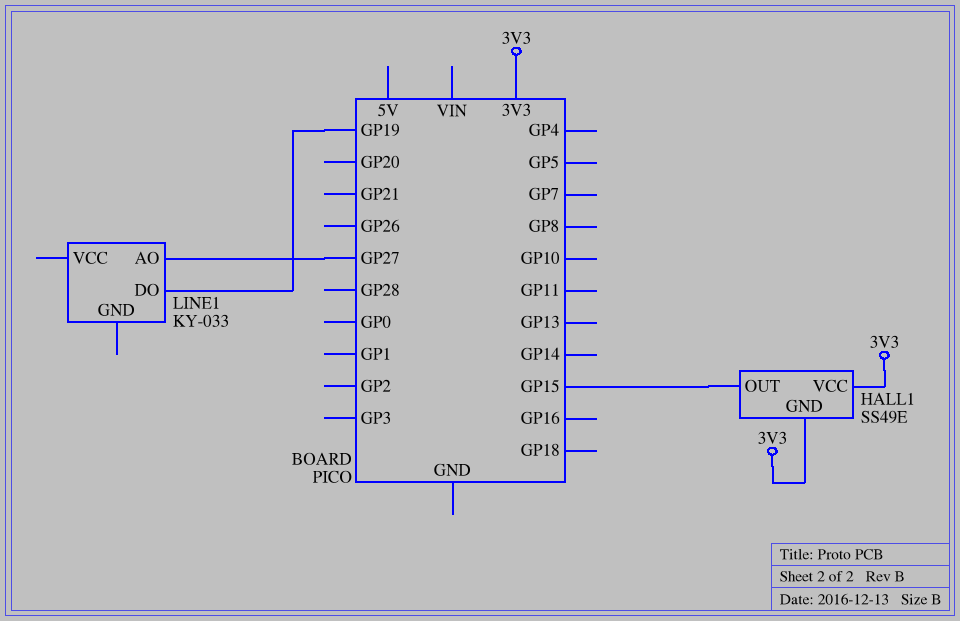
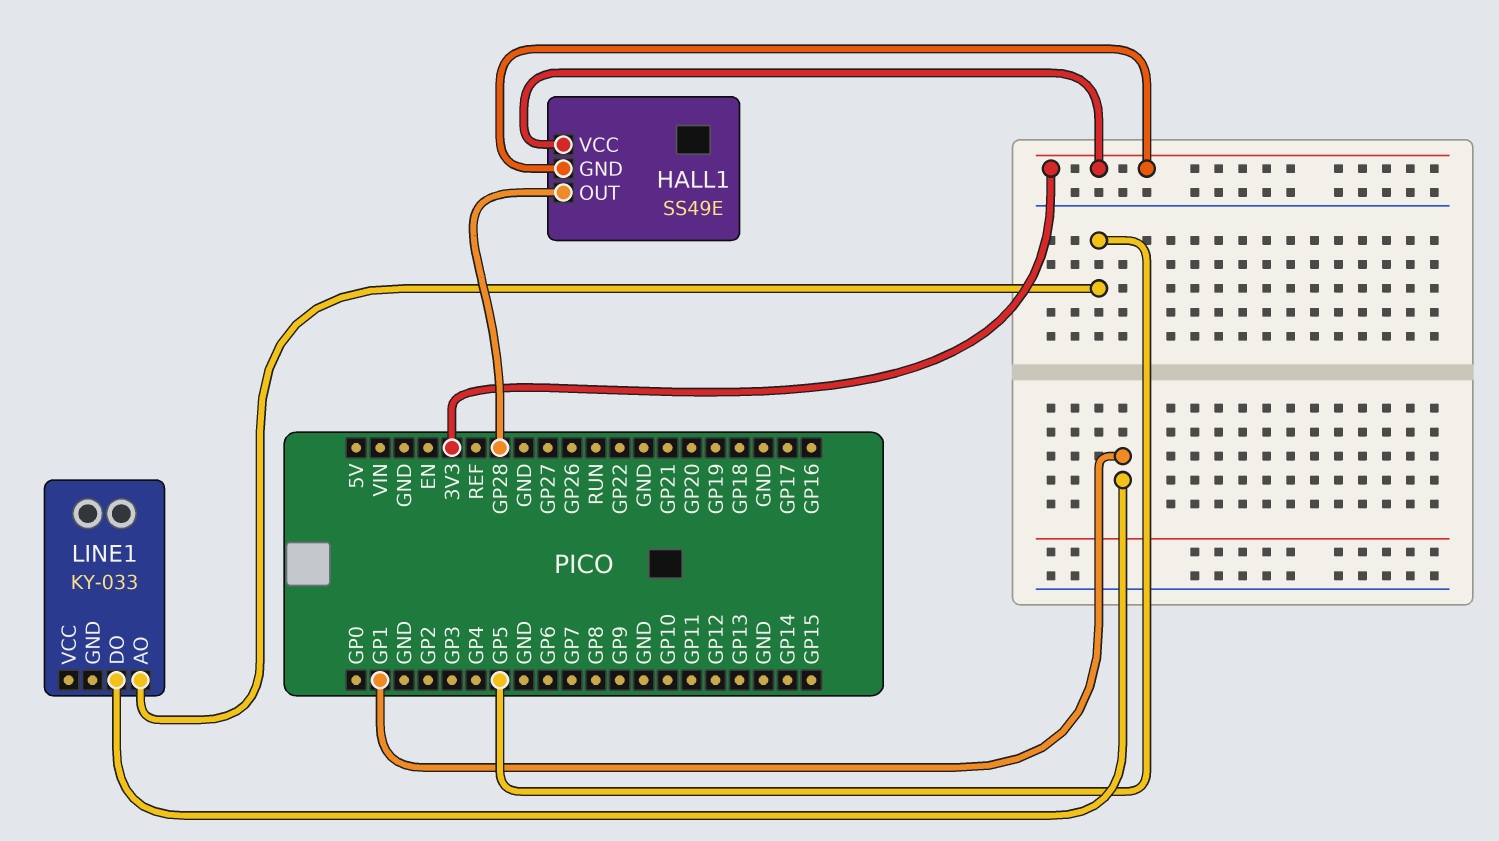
HALL1 pin OUT: GP15 -> GP28
LINE1 pin AO: GP27 -> GP5
LINE1 pin DO: GP19 -> GP1

